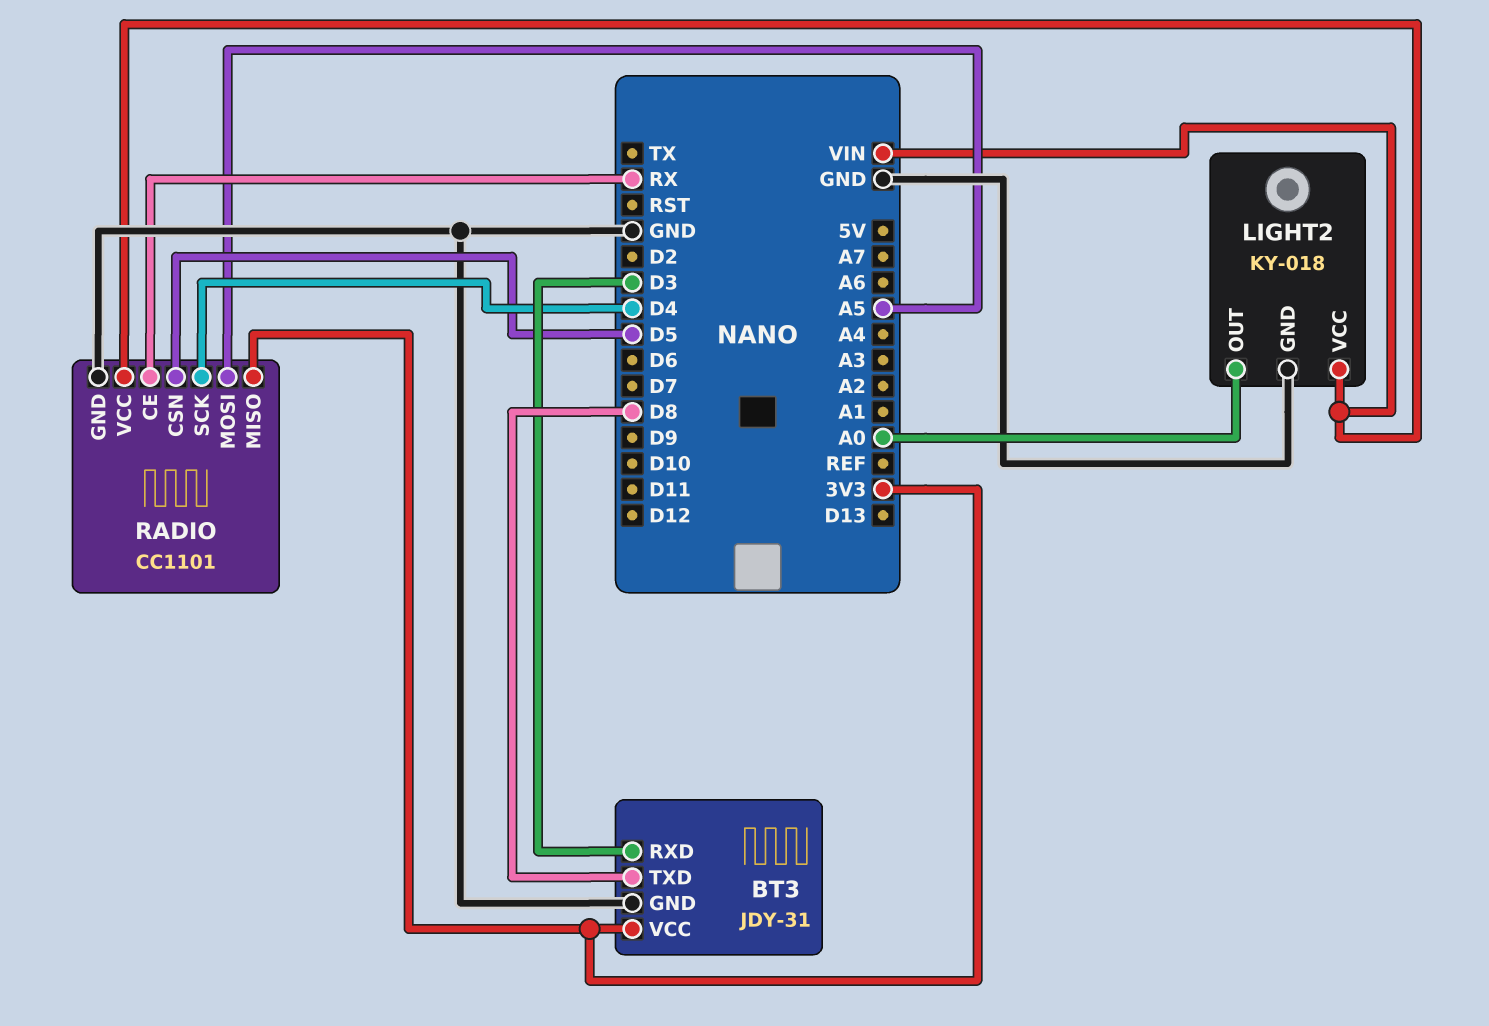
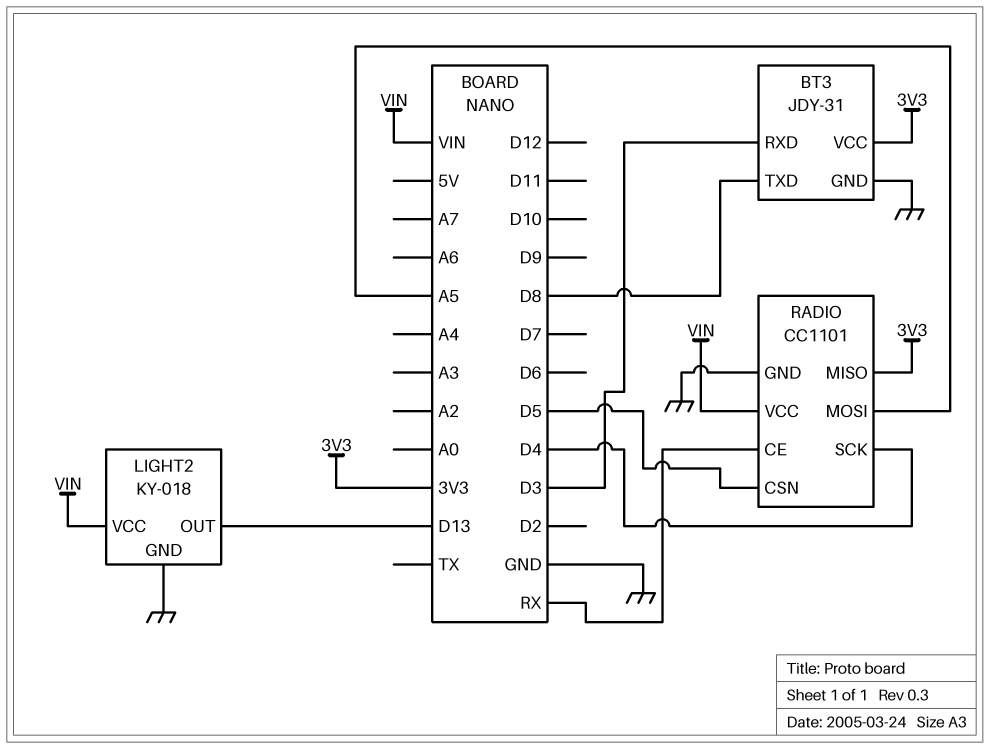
LIGHT2 pin OUT: A0 -> D13

